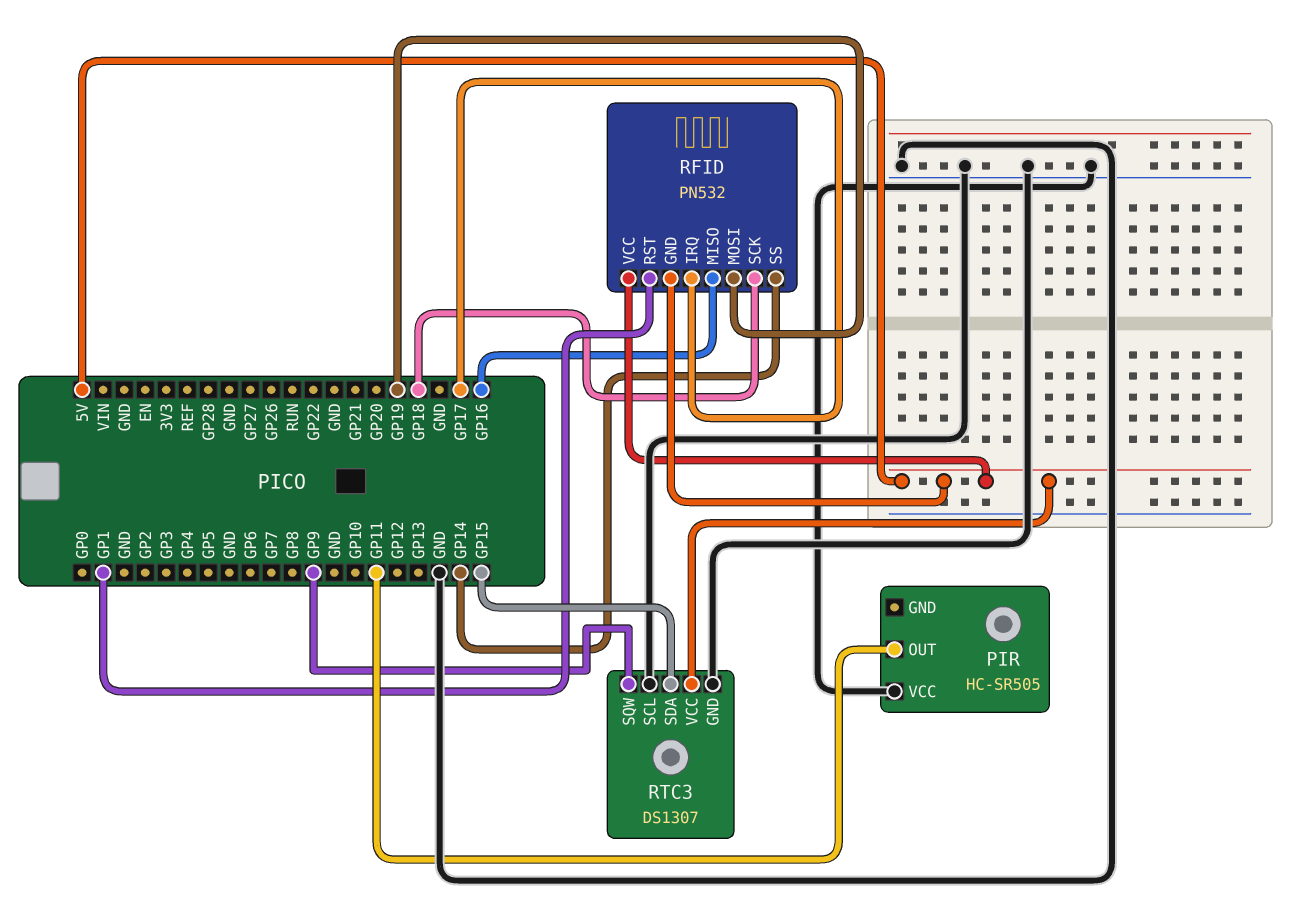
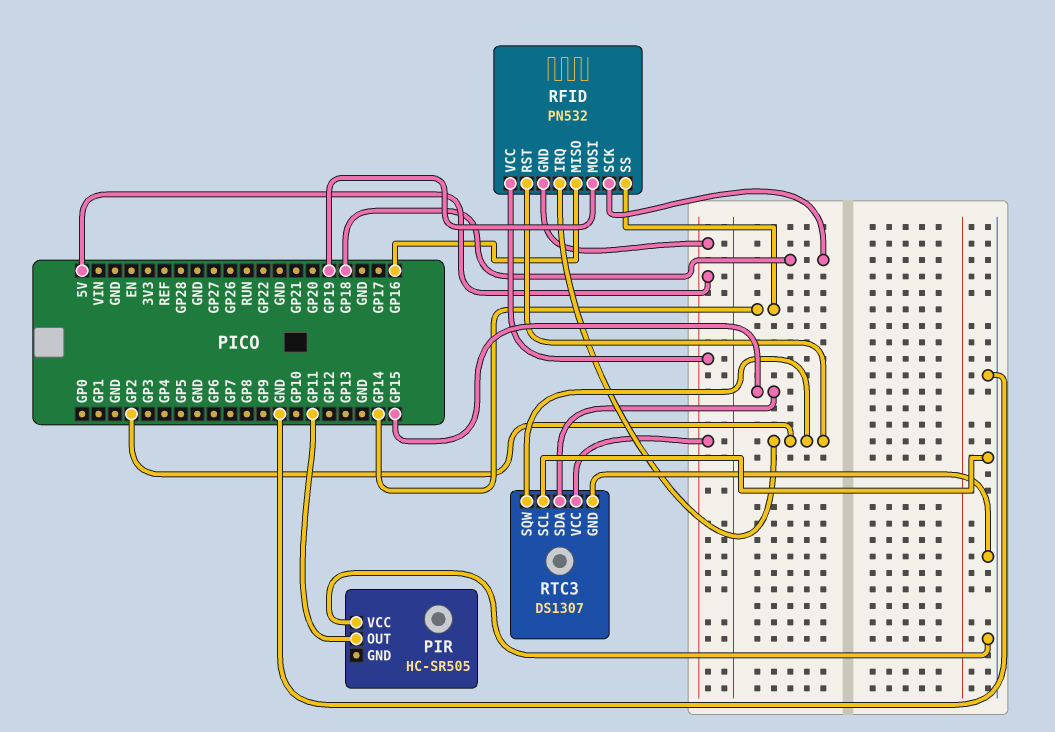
RFID pin IRQ: GP17 -> GP2
RFID pin RST: GP1 -> GP2
RTC3 pin SQW: GP9 -> GP2

